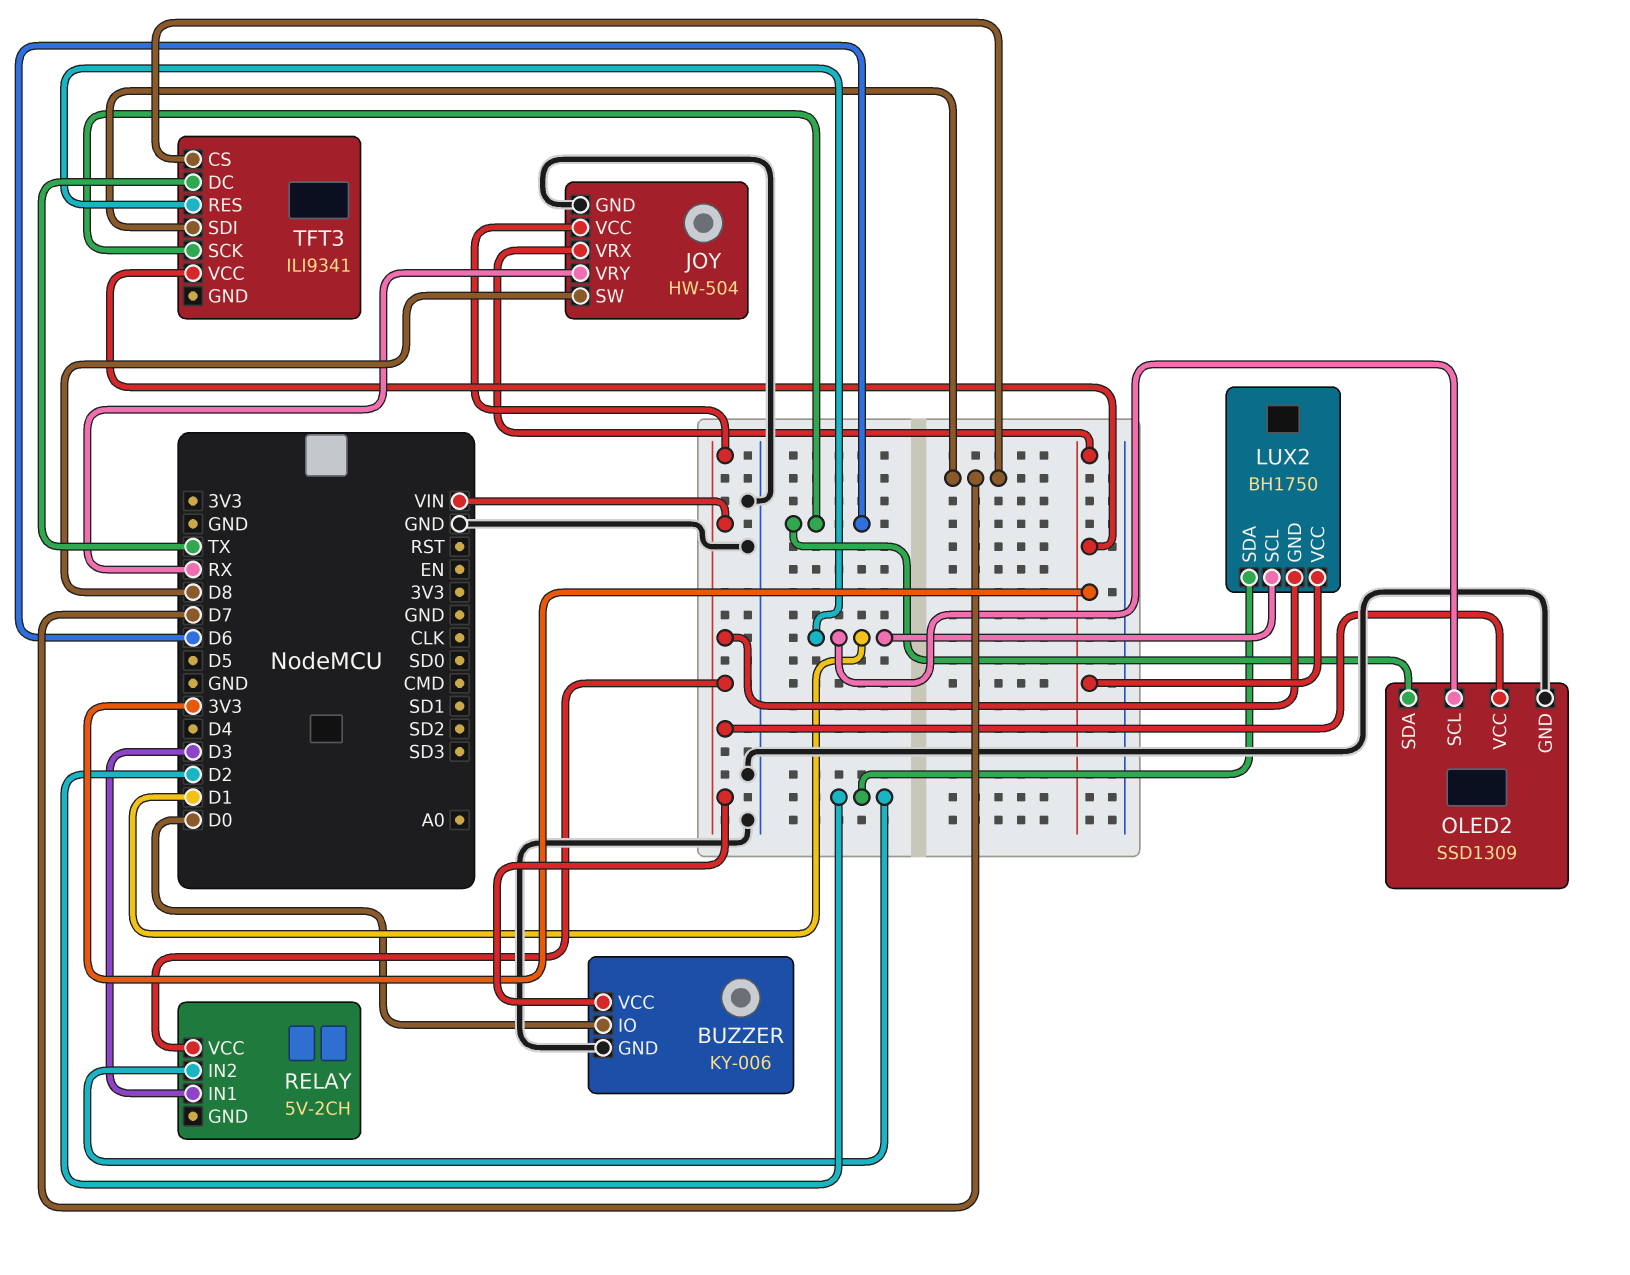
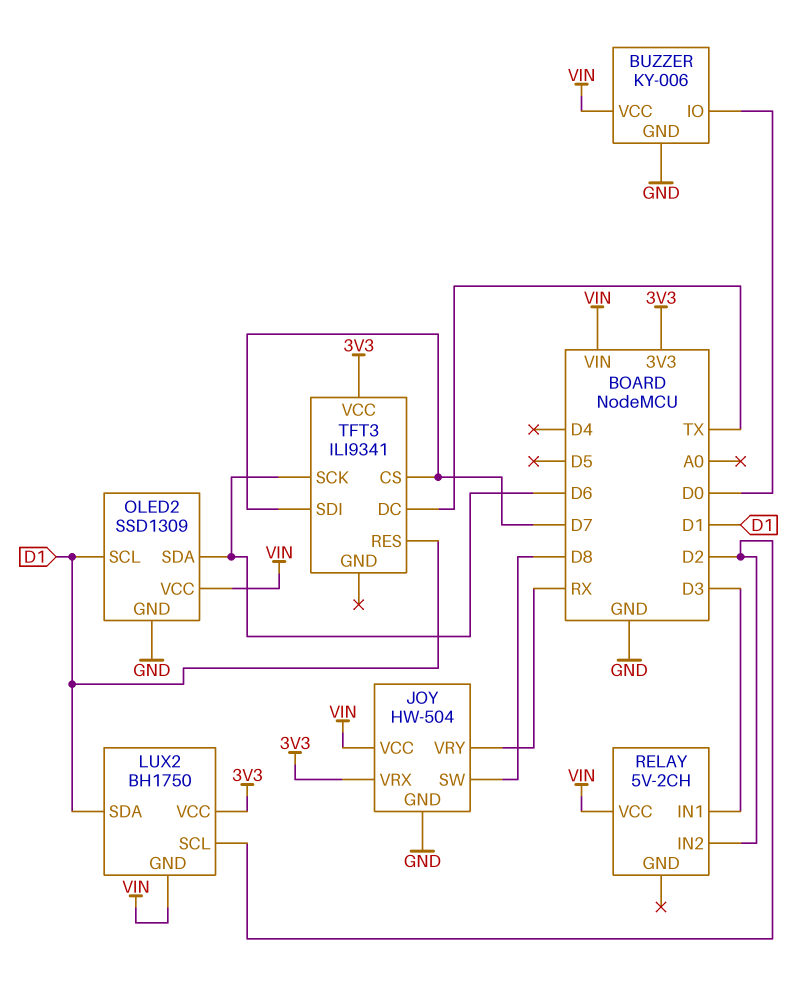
LUX2 pin SCL: D1 -> D2
LUX2 pin SDA: D2 -> D1

